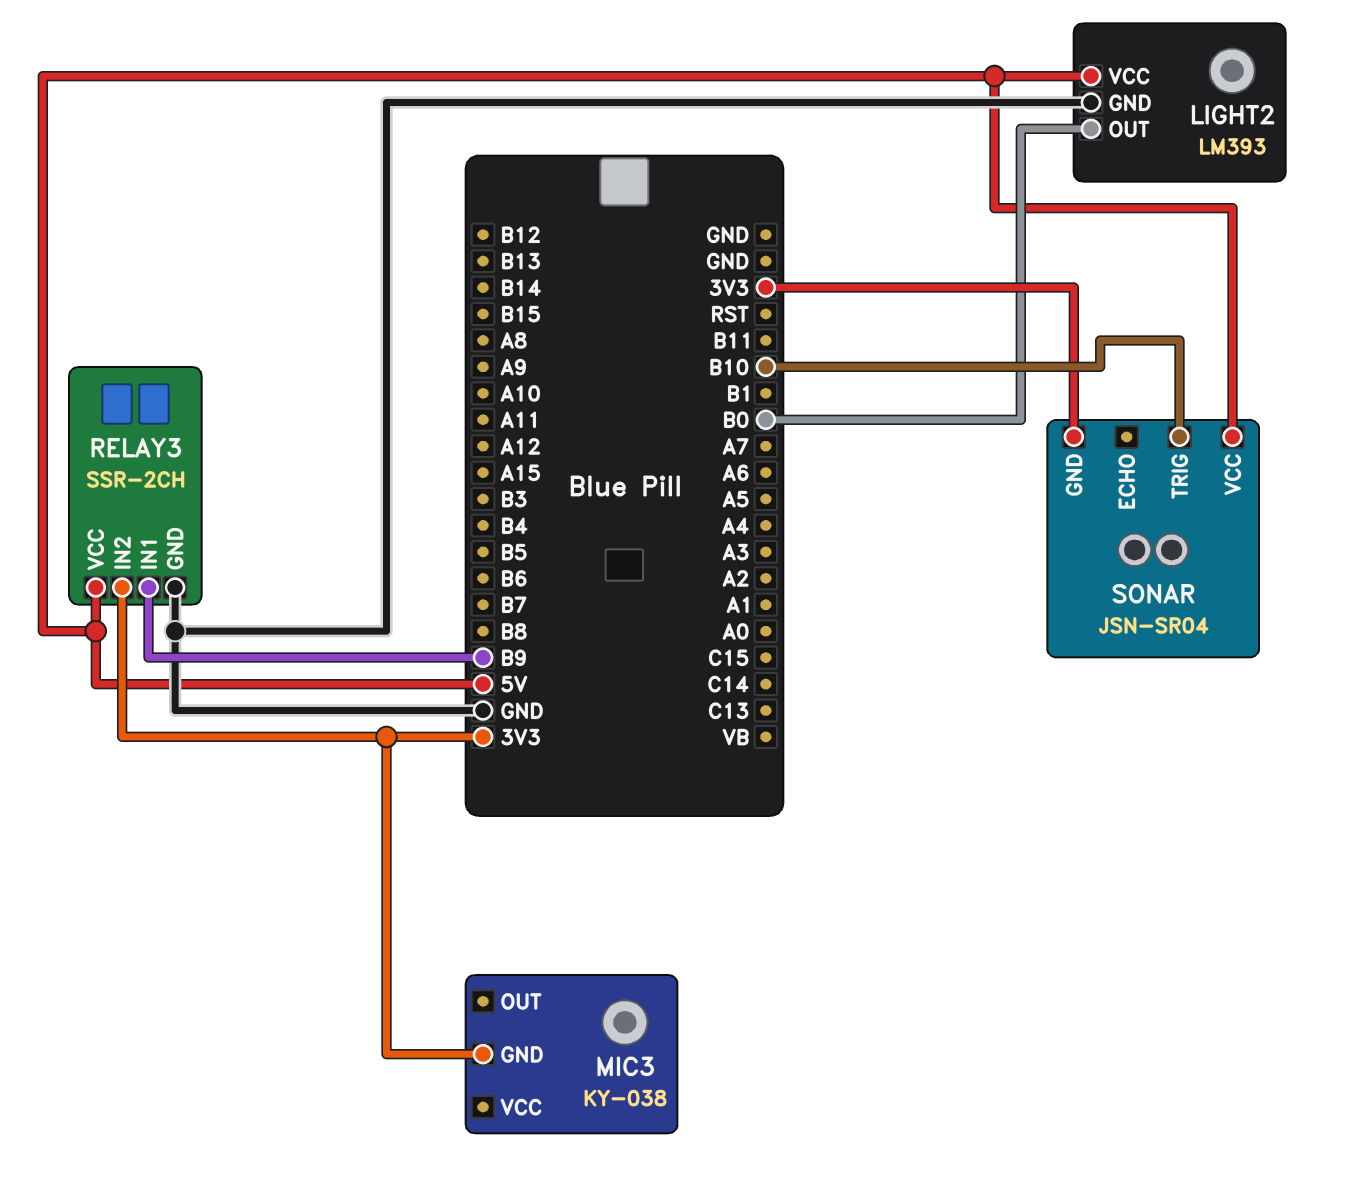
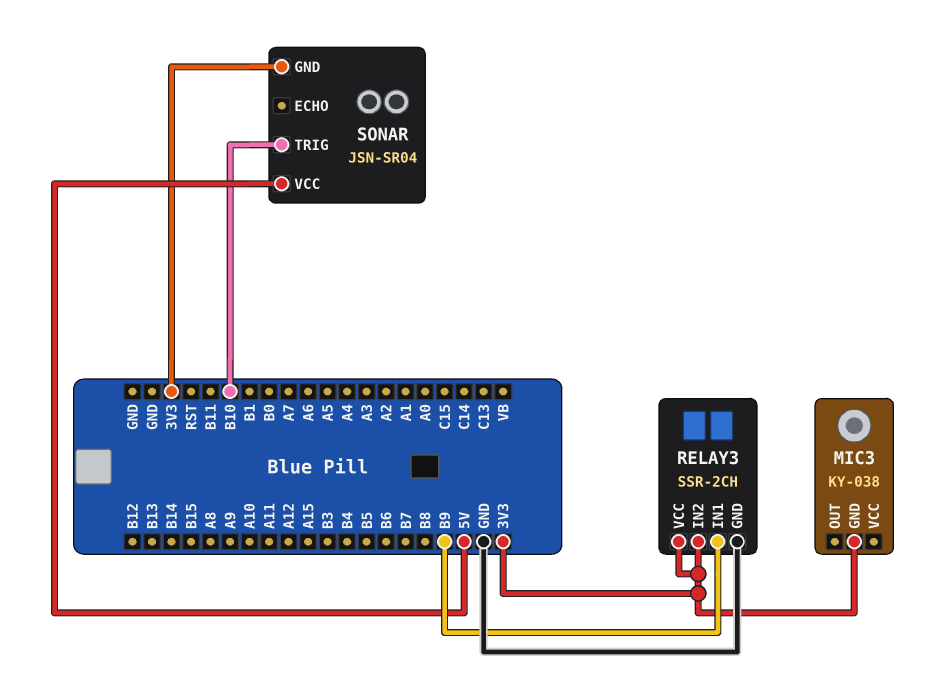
LIGHT2: LM393 -> none
LIGHT2 pin GND: GND -> none
LIGHT2 pin OUT: B0 -> none
LIGHT2 pin VCC: 5V -> none
RELAY3 pin VCC: 5V -> 3V3

